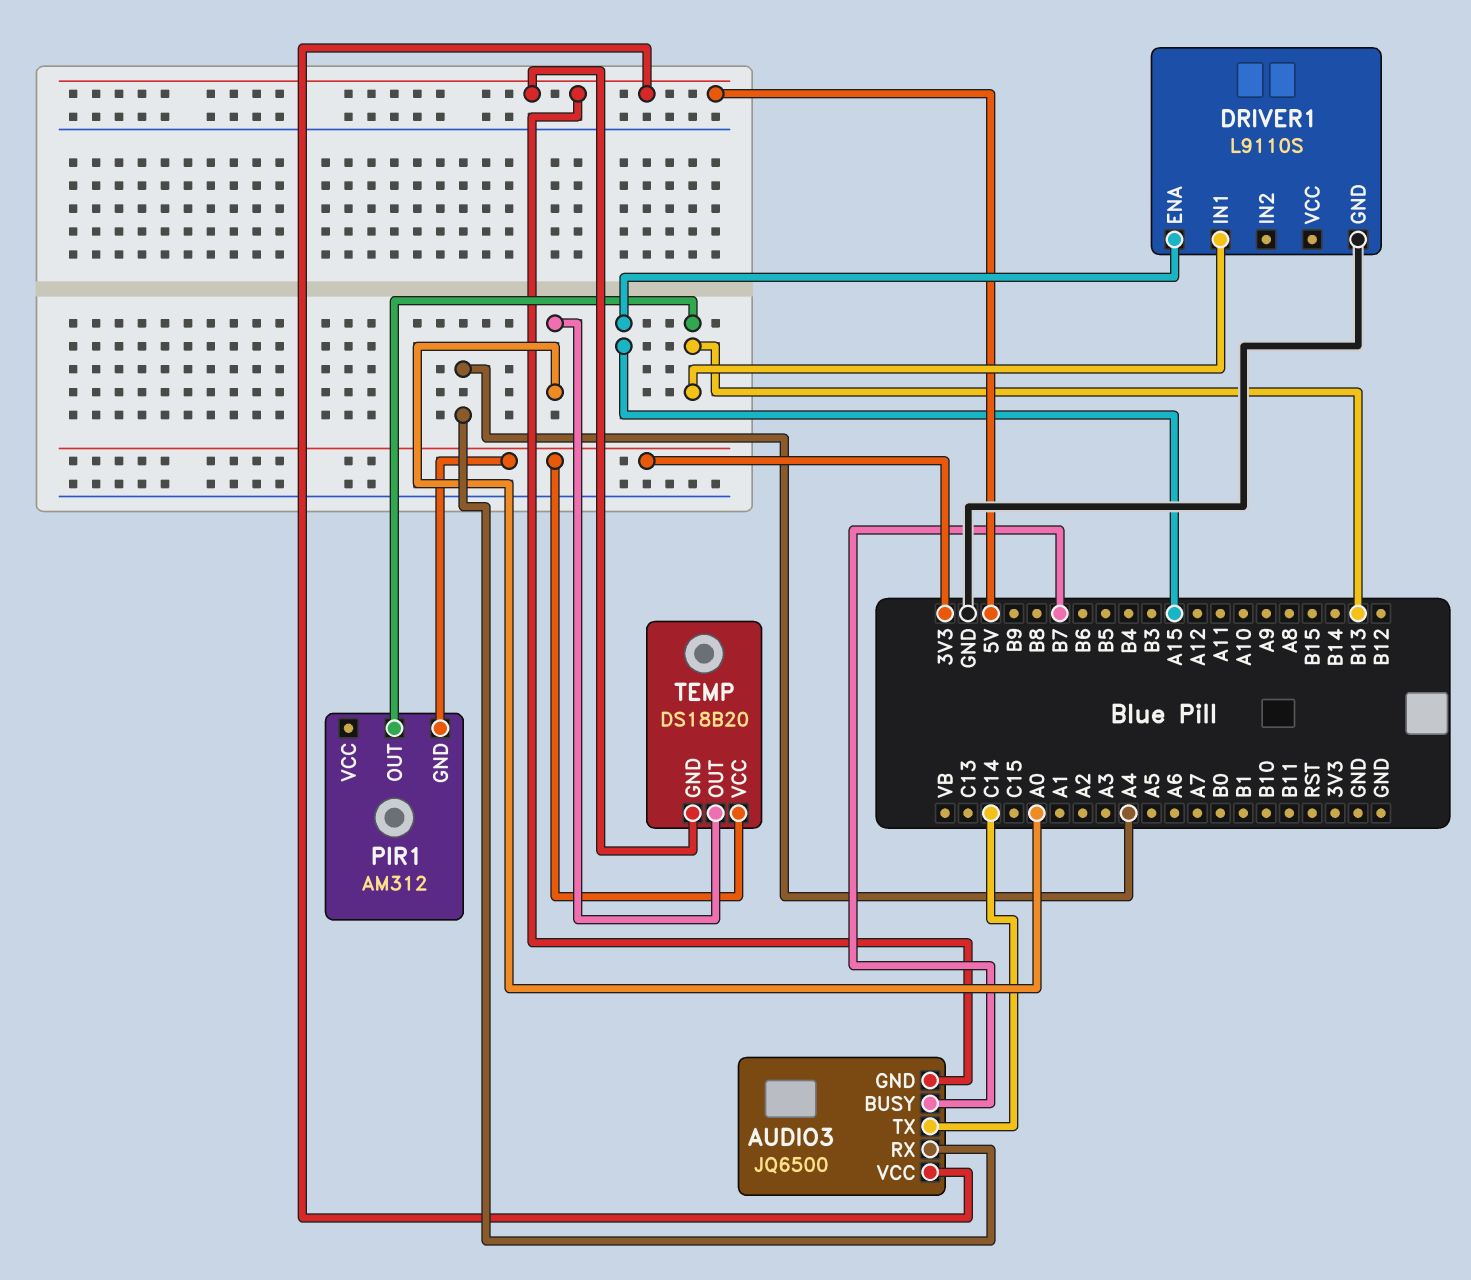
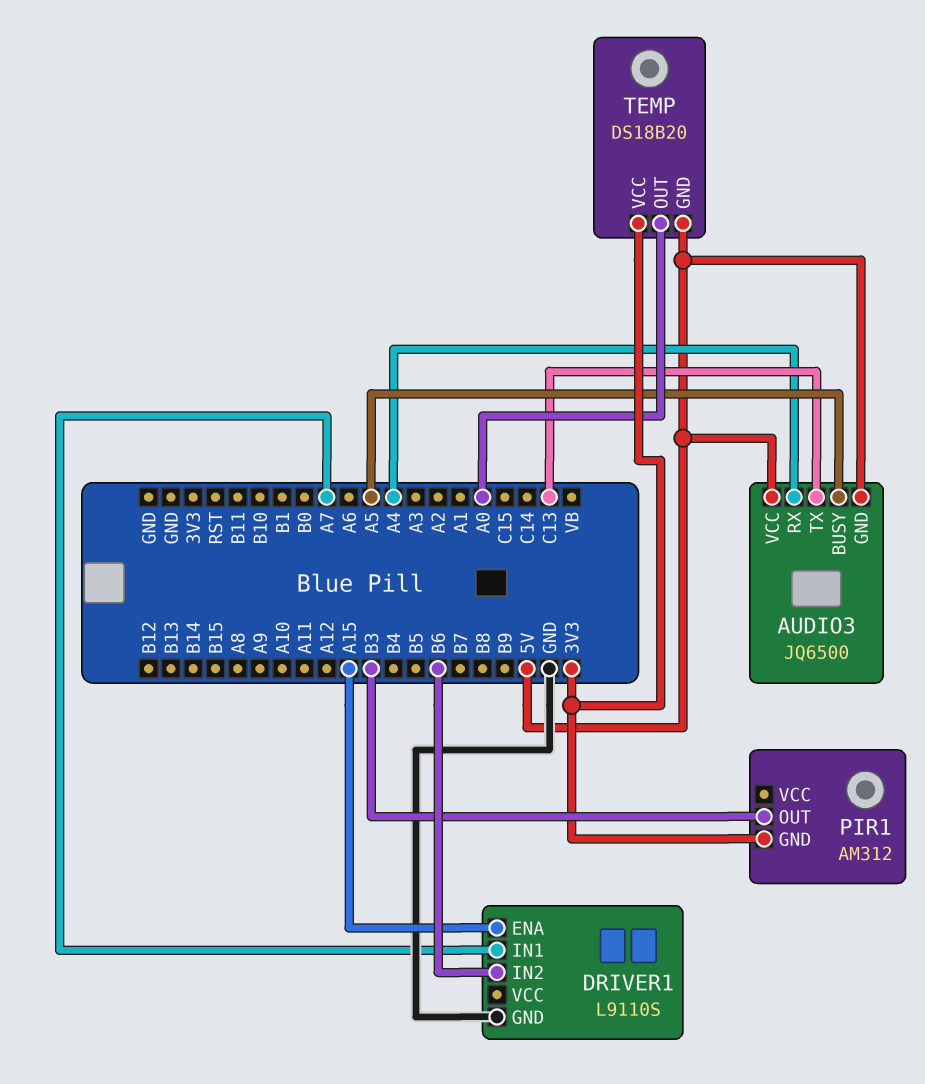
AUDIO3 pin BUSY: B7 -> A5
AUDIO3 pin TX: C14 -> C13
DRIVER1 pin IN1: B13 -> A7
DRIVER1 pin IN2: none -> B6
PIR1 pin OUT: B13 -> B3

